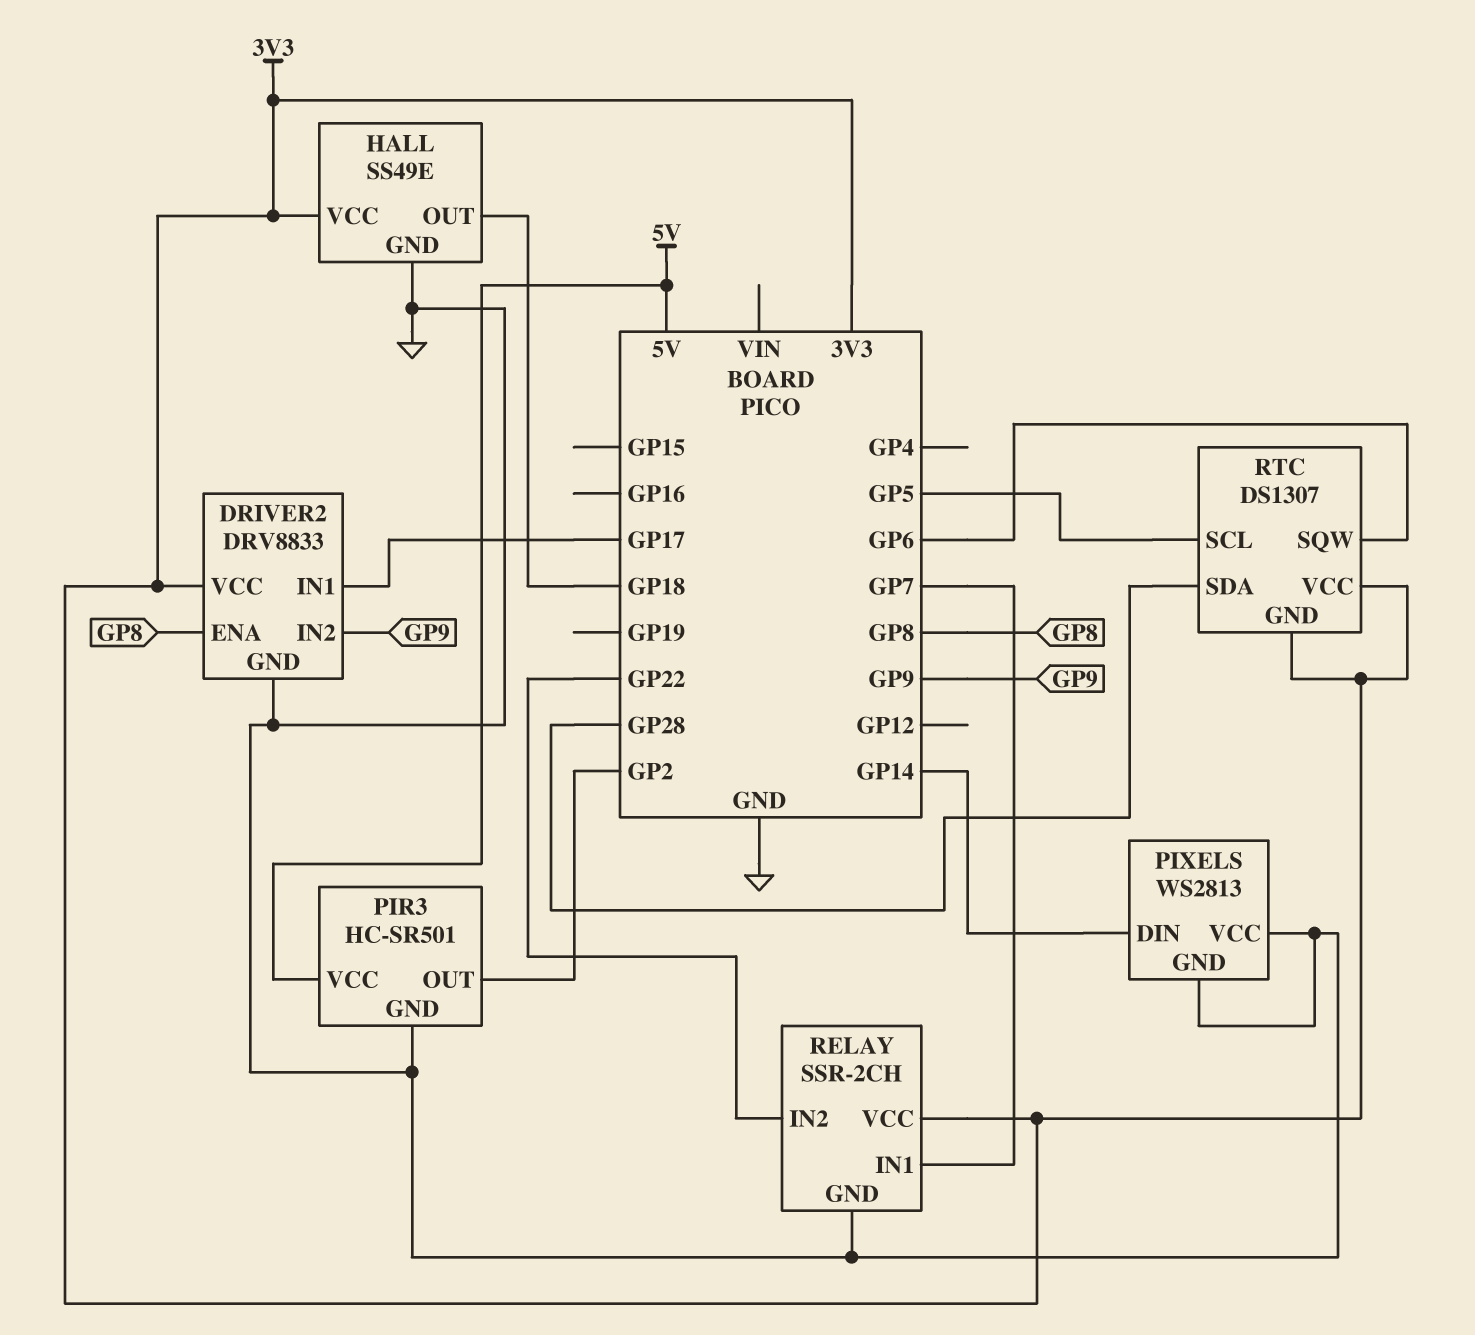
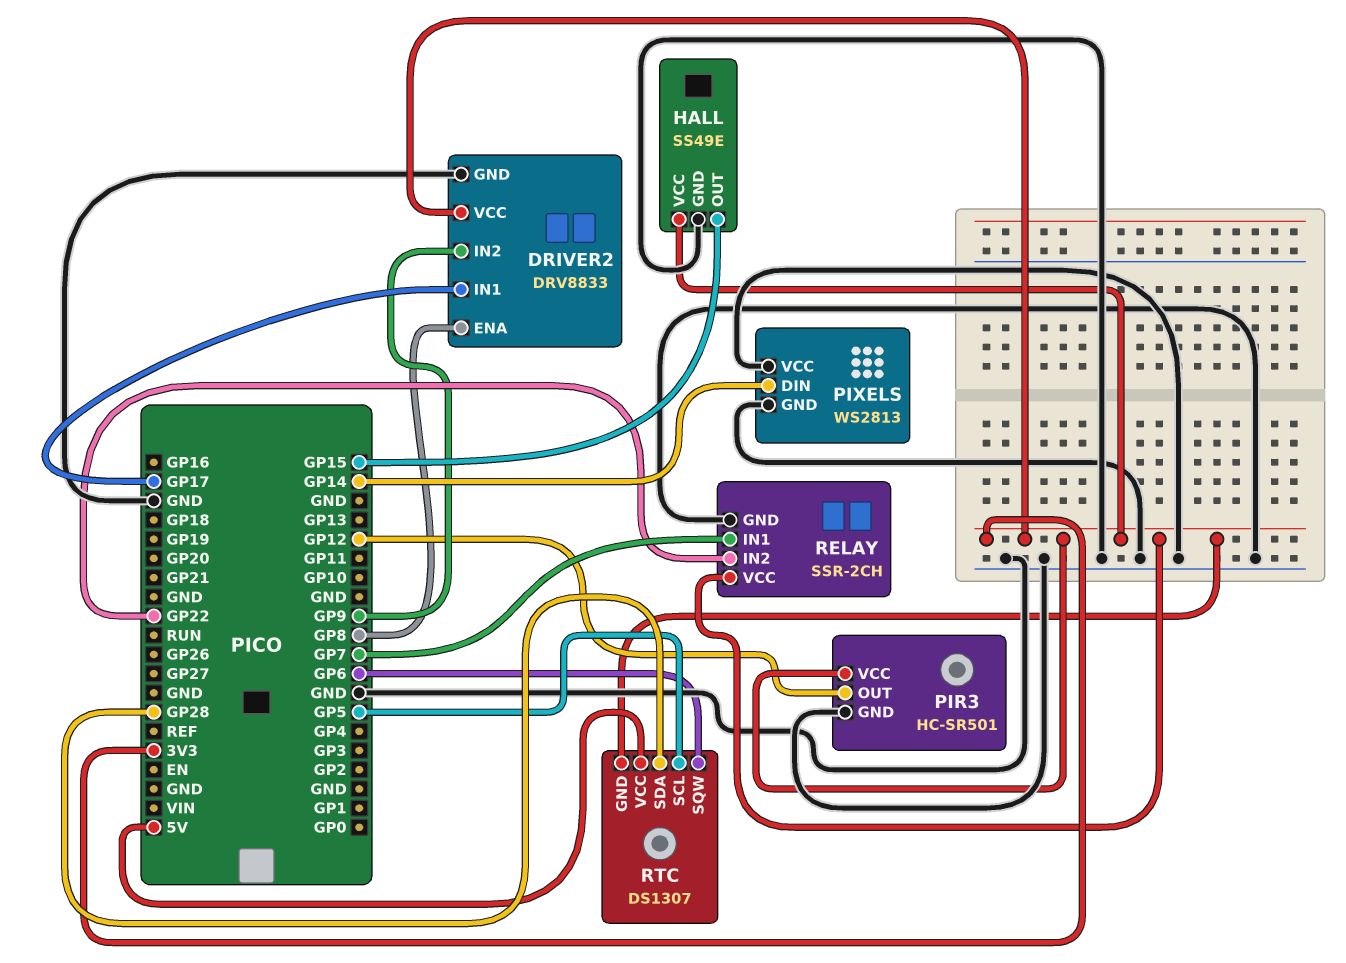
HALL pin OUT: GP18 -> GP15
PIR3 pin OUT: GP2 -> GP12
PIR3 pin VCC: 5V -> 3V3
RTC pin VCC: 3V3 -> 5V

